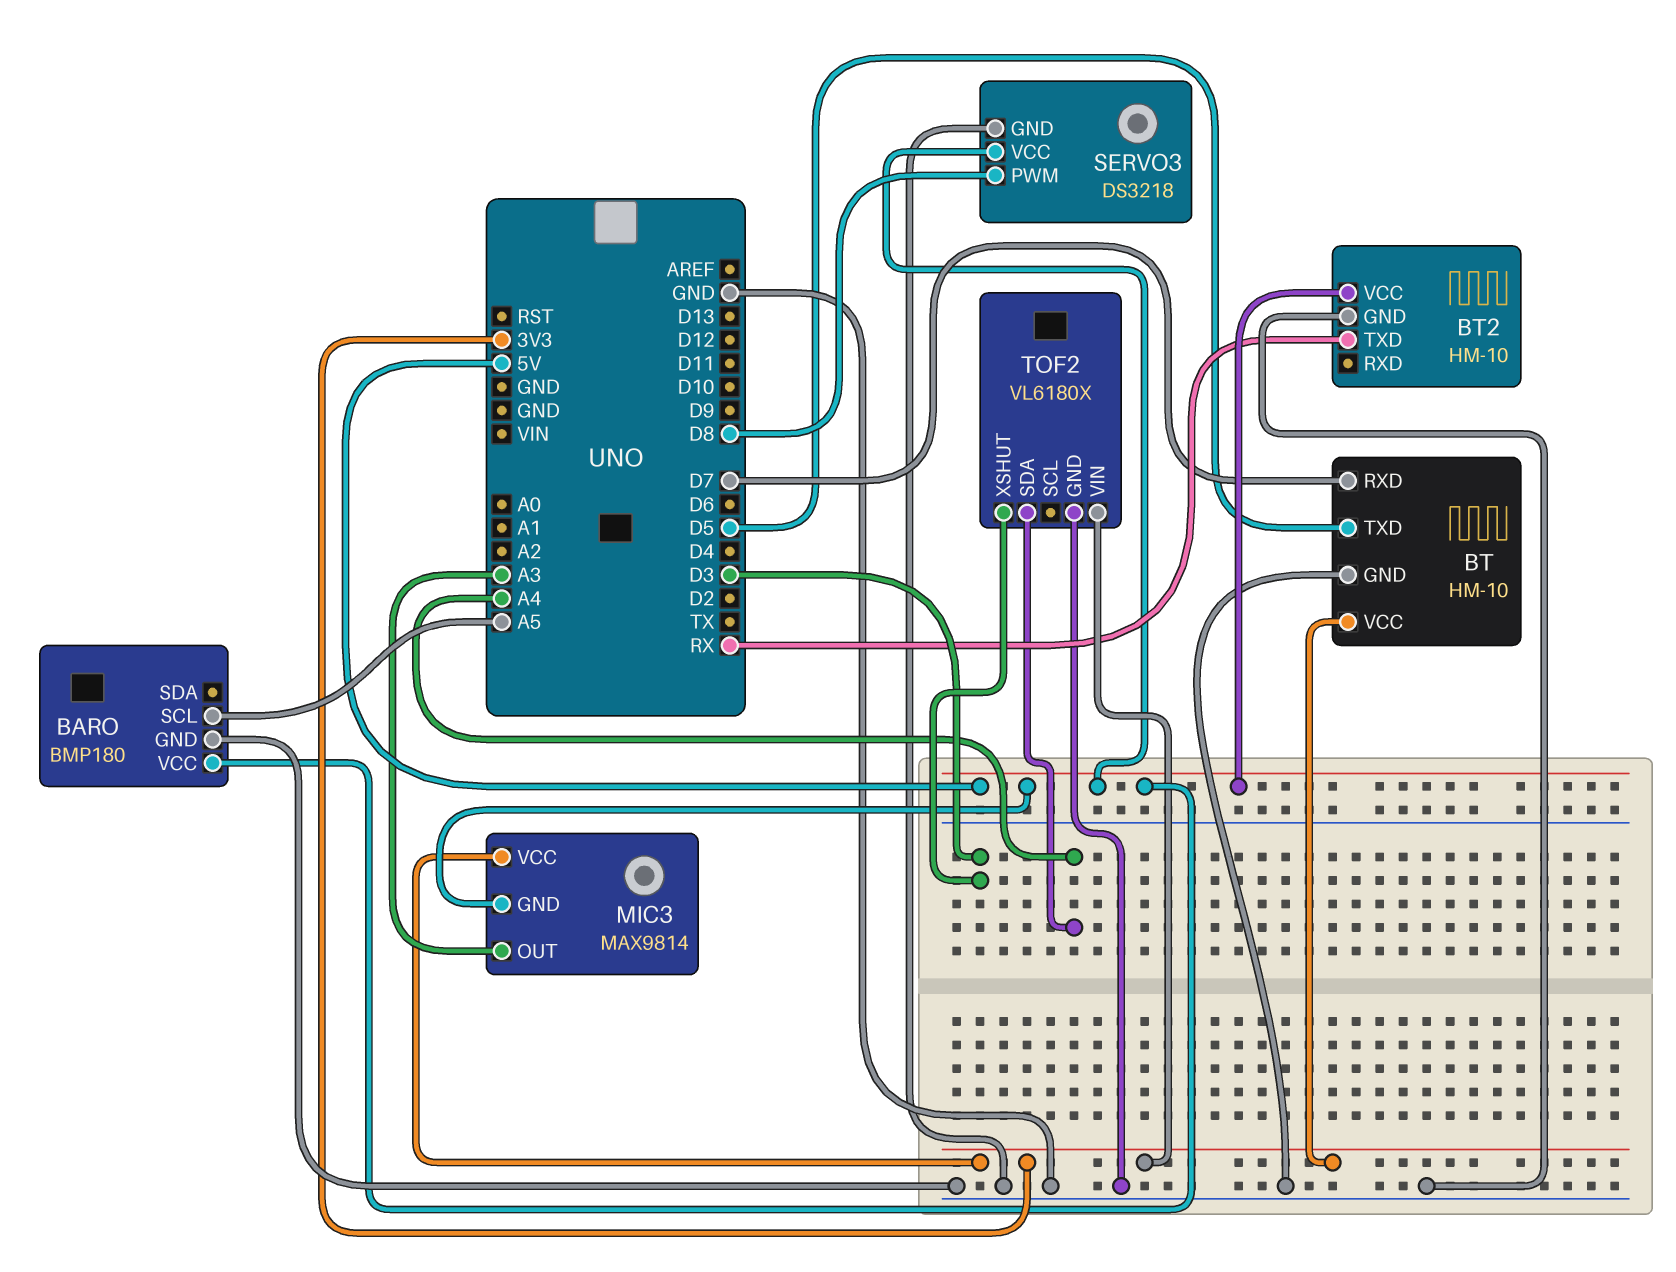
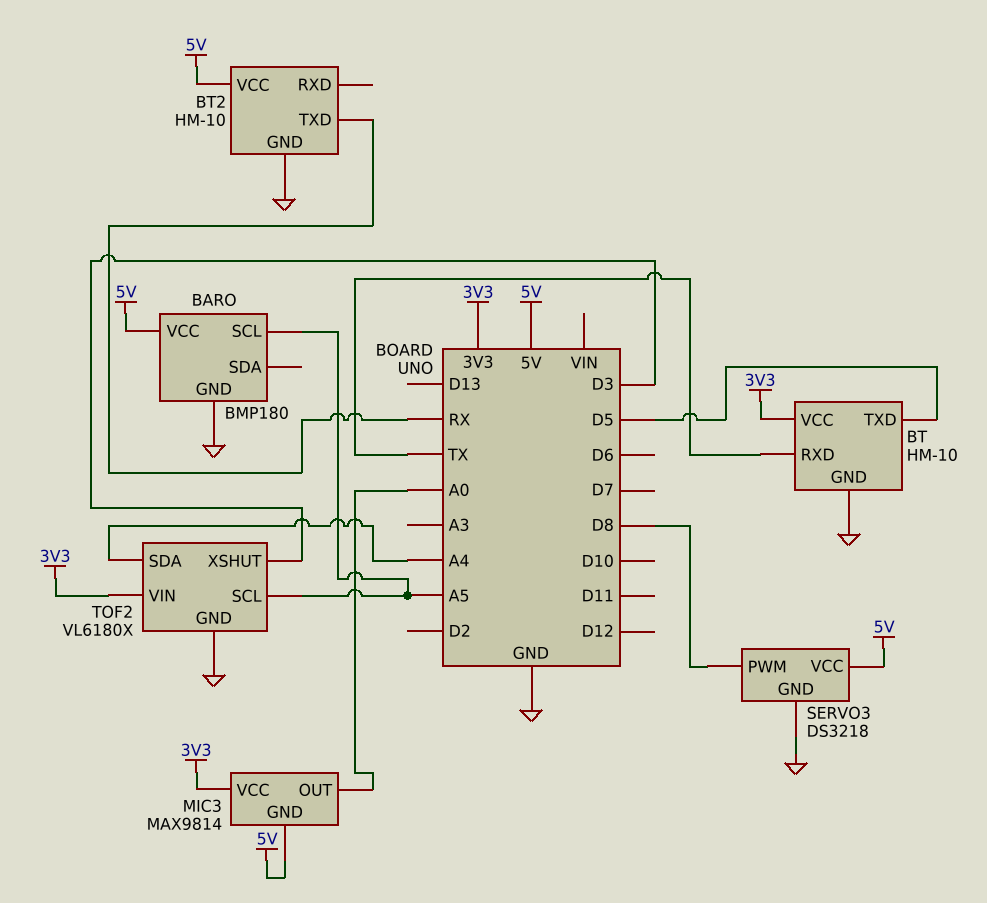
BT pin RXD: D7 -> TX
MIC3 pin OUT: A3 -> A0
TOF2 pin SCL: none -> A5

